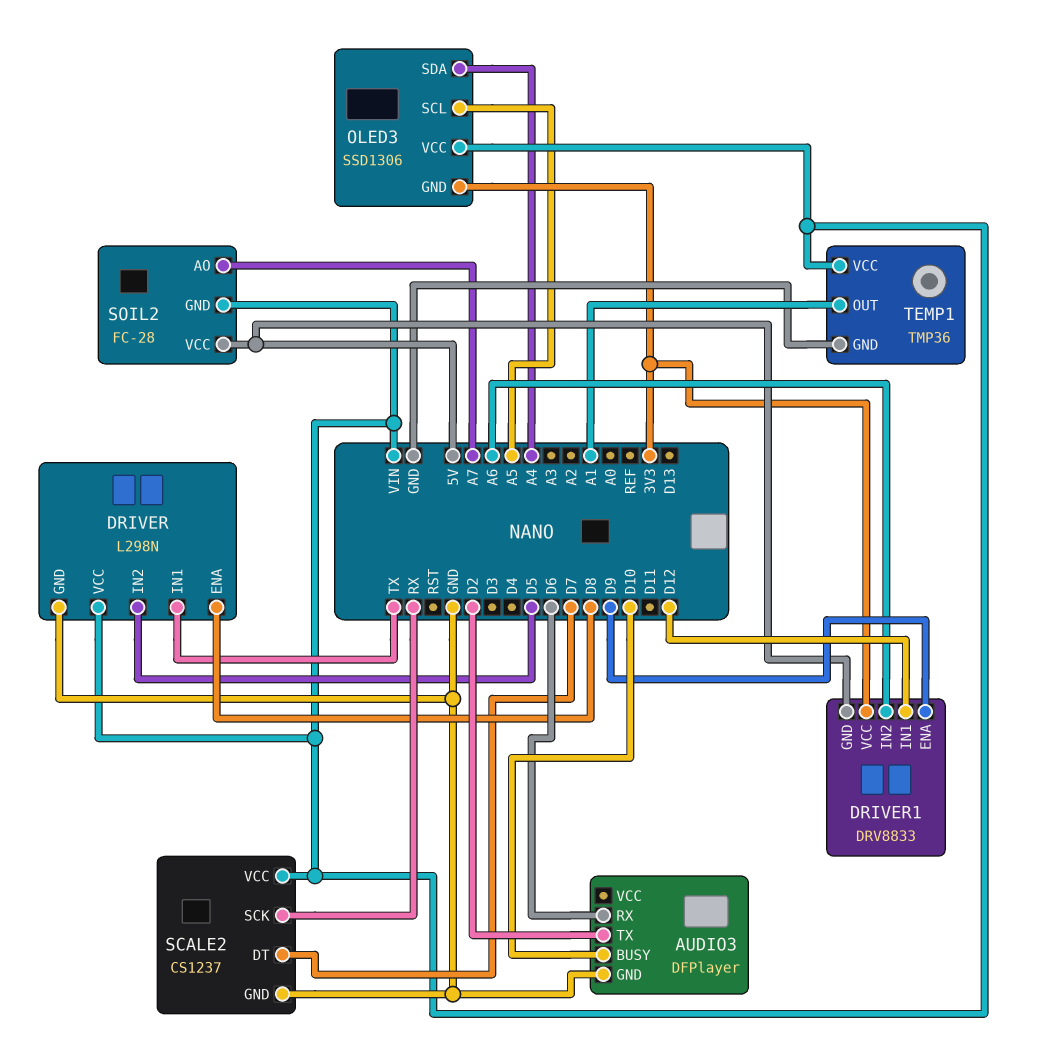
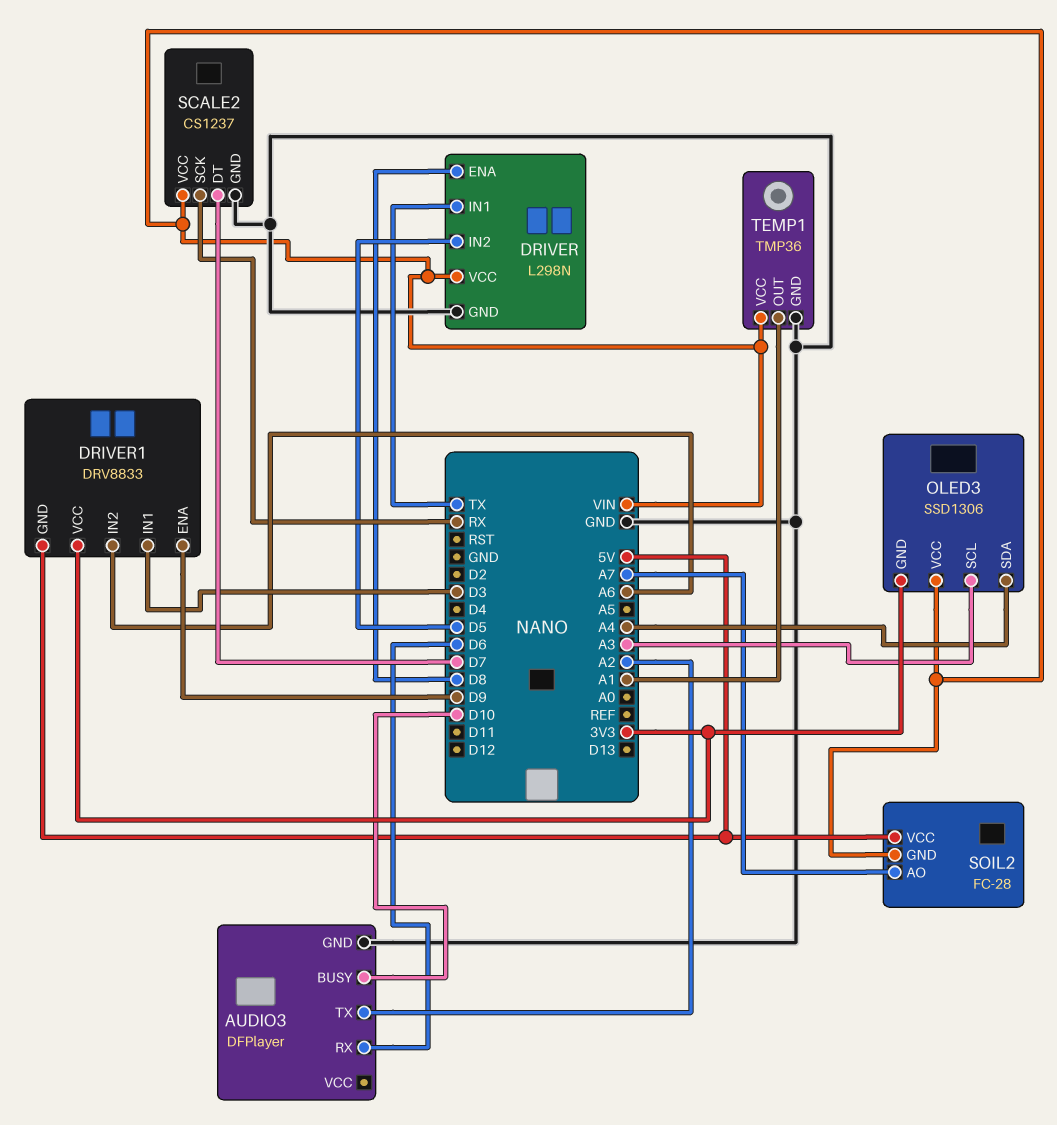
AUDIO3 pin TX: D2 -> A2
DRIVER1 pin IN1: D12 -> D3
OLED3 pin SCL: A5 -> A3

